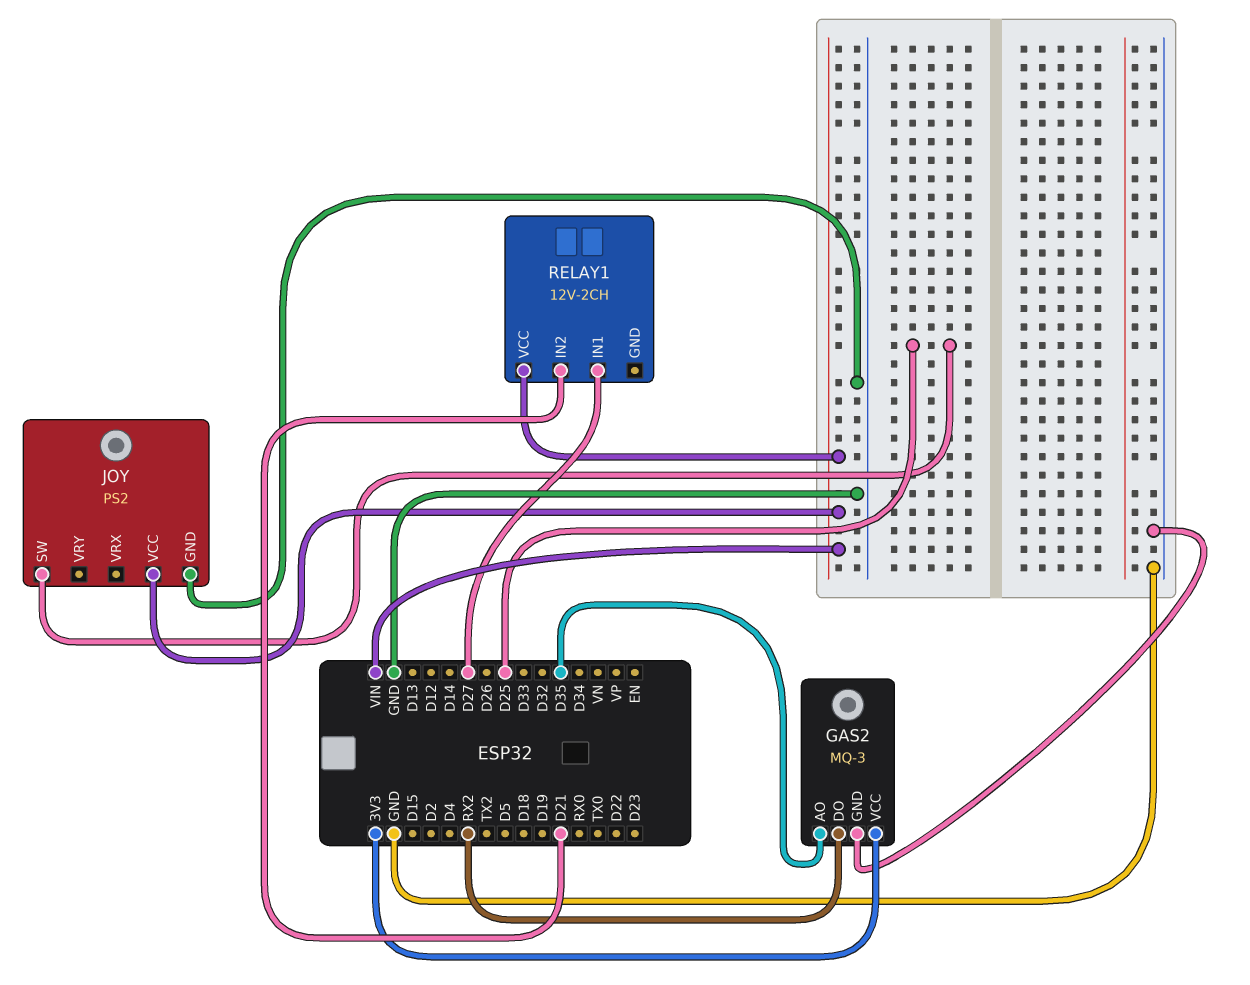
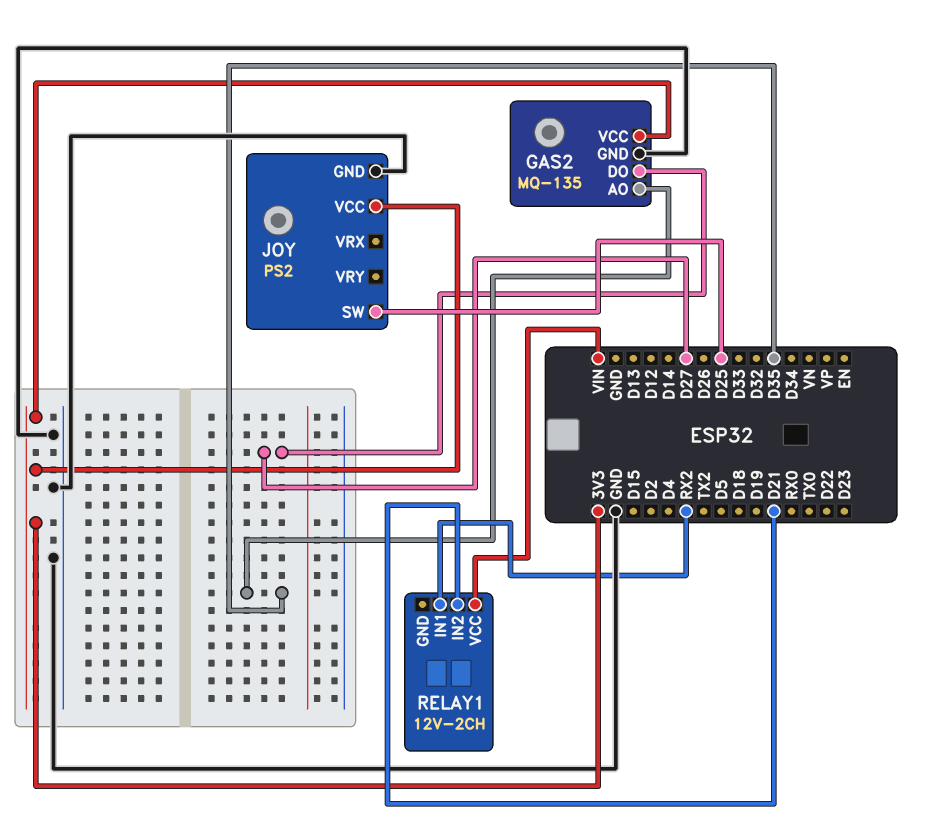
GAS2: MQ-3 -> MQ-135
GAS2 pin DO: RX2 -> D27
JOY pin VCC: VIN -> 3V3
RELAY1 pin IN1: D27 -> RX2

